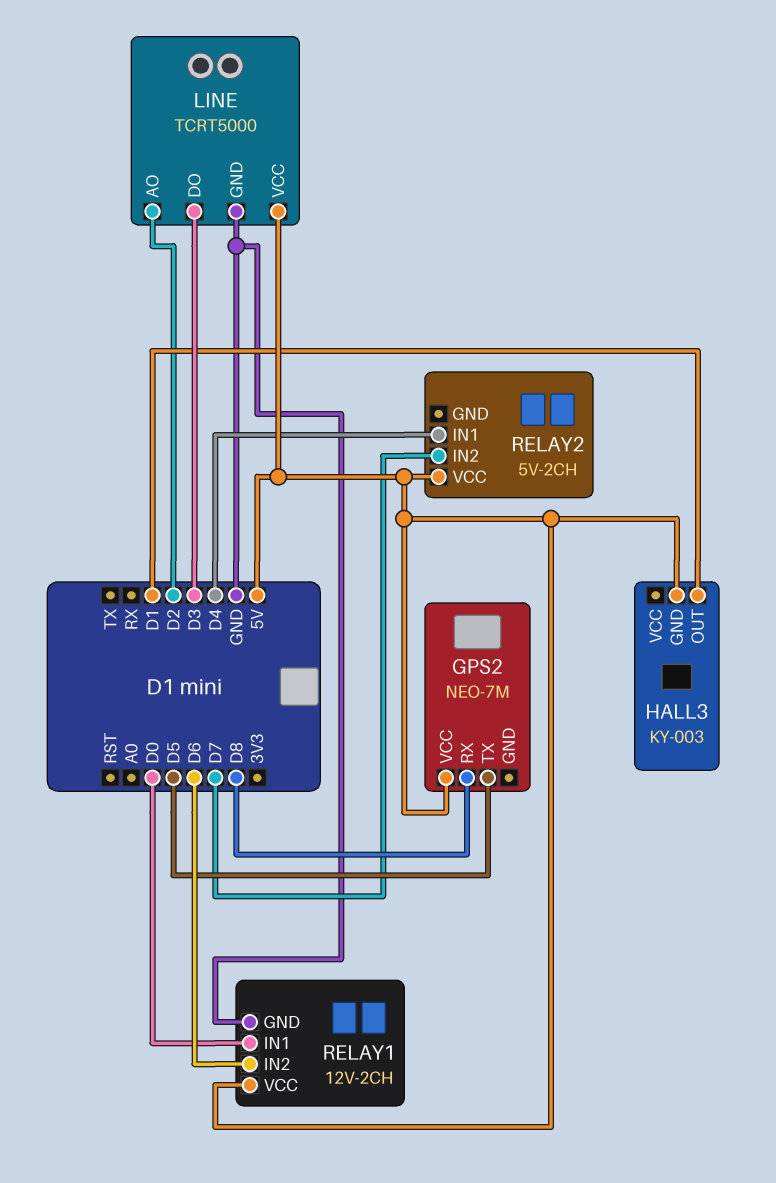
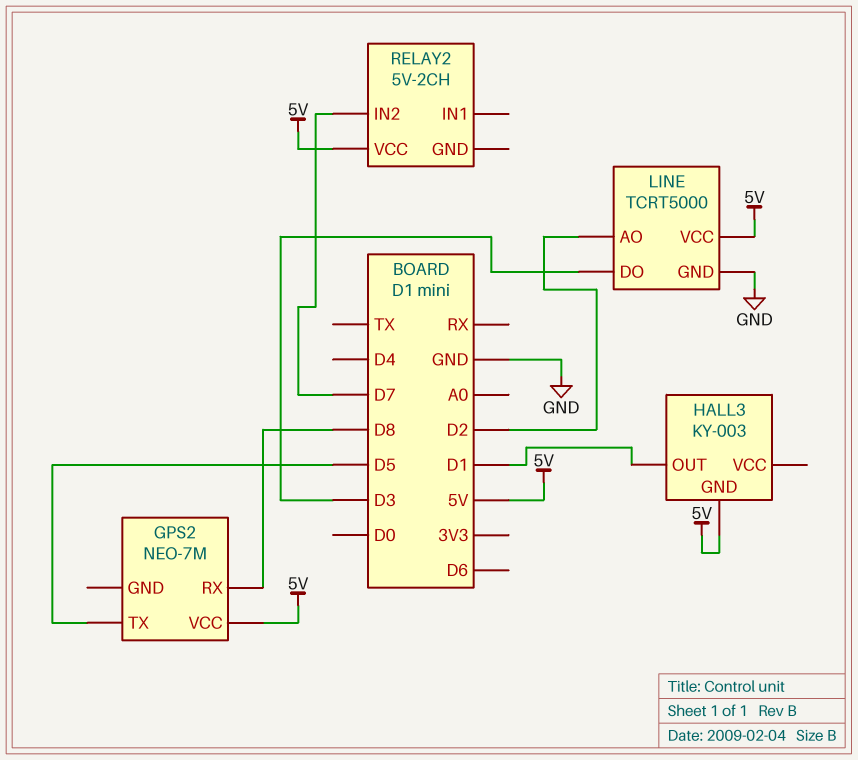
RELAY1: 12V-2CH -> none
RELAY1 pin GND: GND -> none
RELAY1 pin IN1: D0 -> none
RELAY1 pin IN2: D6 -> none
RELAY1 pin VCC: 5V -> none
RELAY2 pin IN1: D4 -> none

